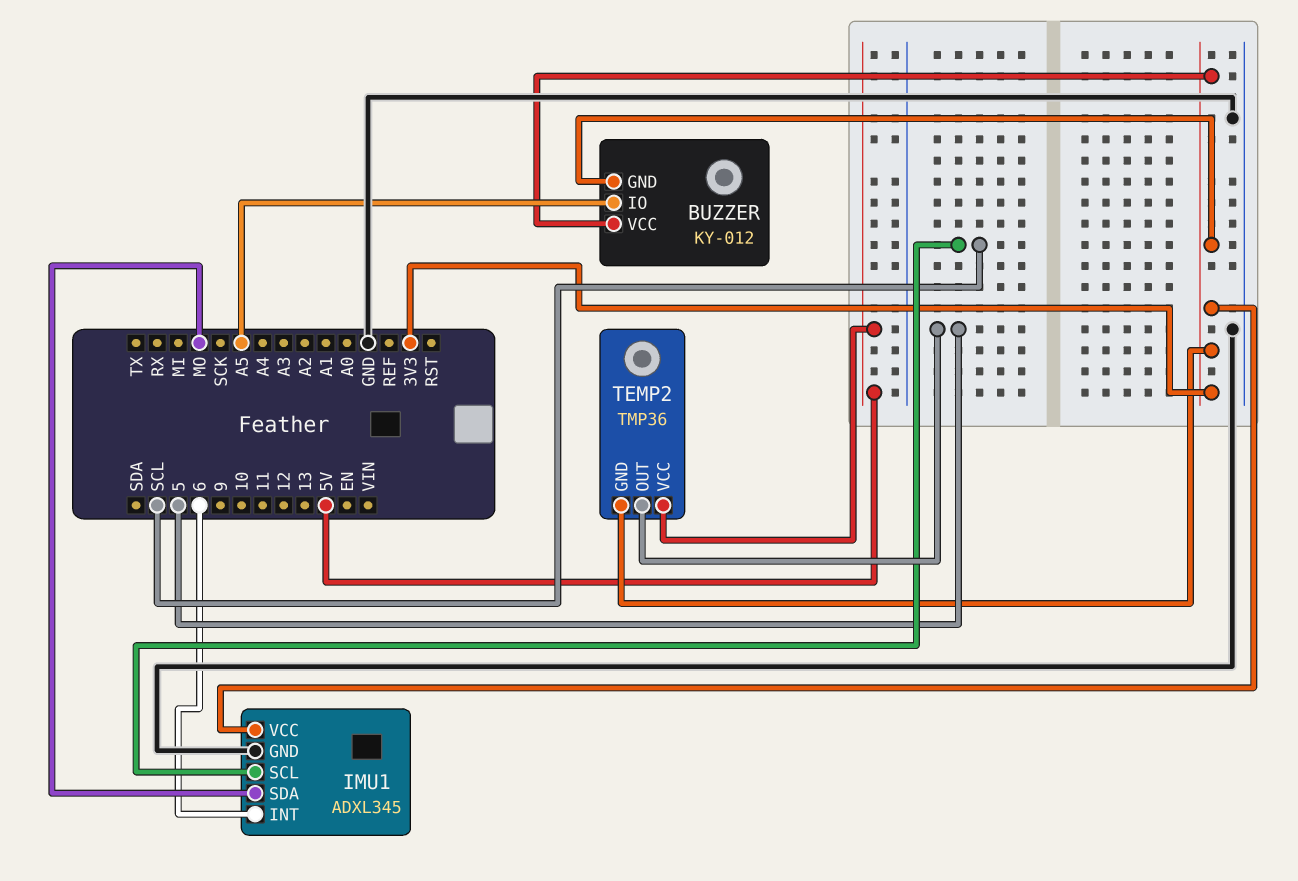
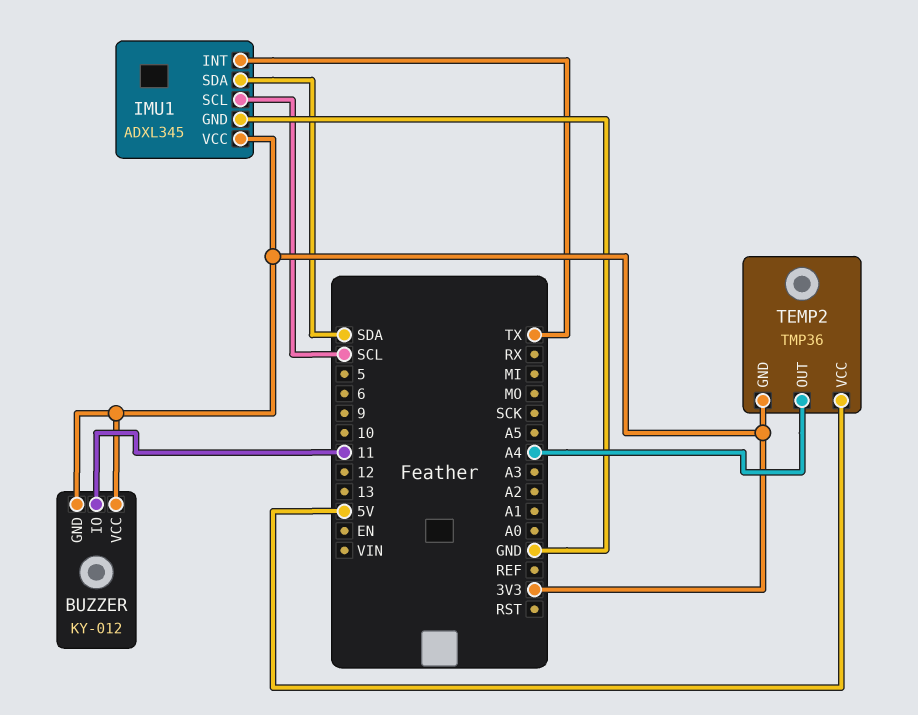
BUZZER pin IO: A5 -> 11
IMU1 pin INT: 6 -> TX
IMU1 pin SDA: MO -> SDA
TEMP2 pin OUT: 5 -> A4

